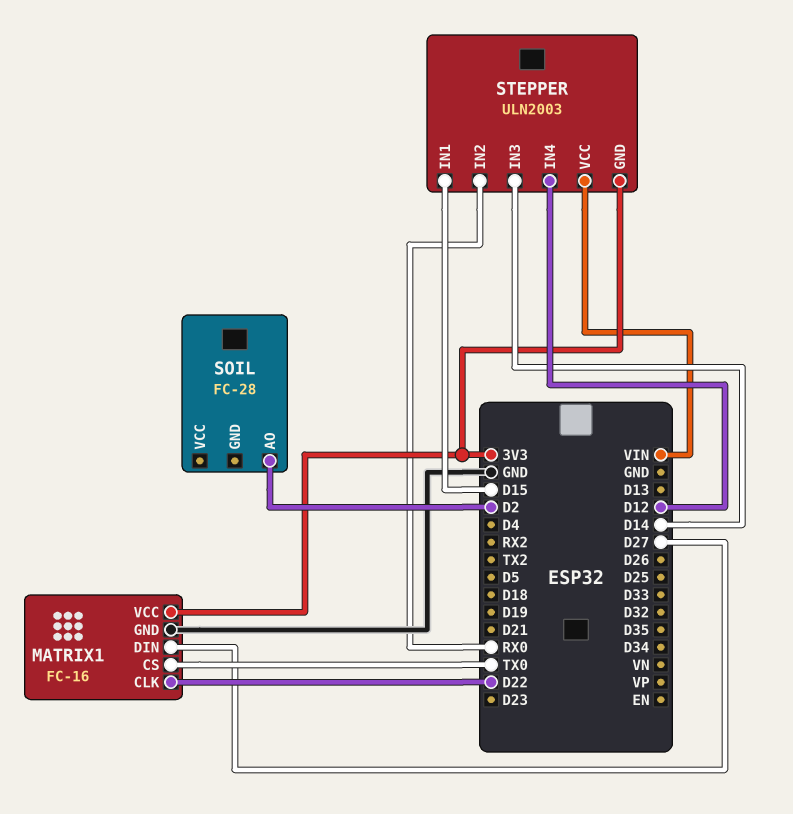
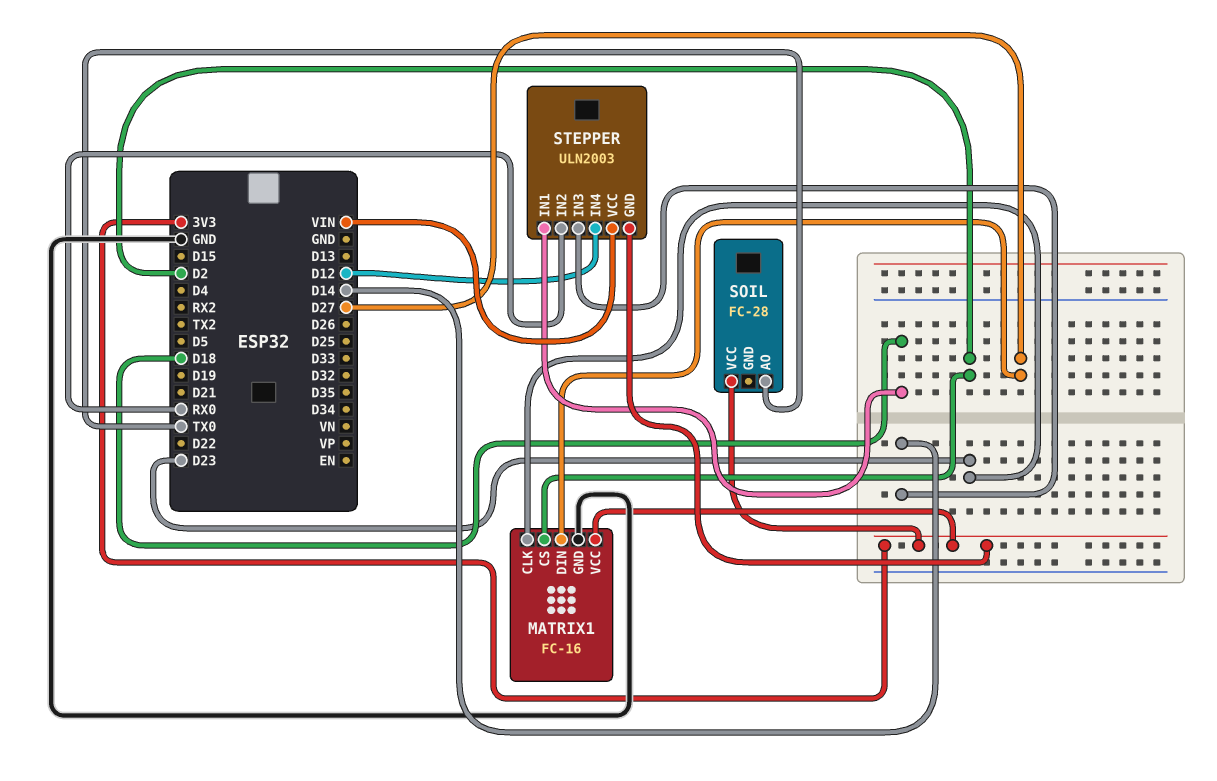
MATRIX1 pin CLK: D22 -> D23
MATRIX1 pin CS: TX0 -> D2
SOIL pin AO: D2 -> TX0
SOIL pin VCC: none -> 3V3
STEPPER pin IN1: D15 -> D18

